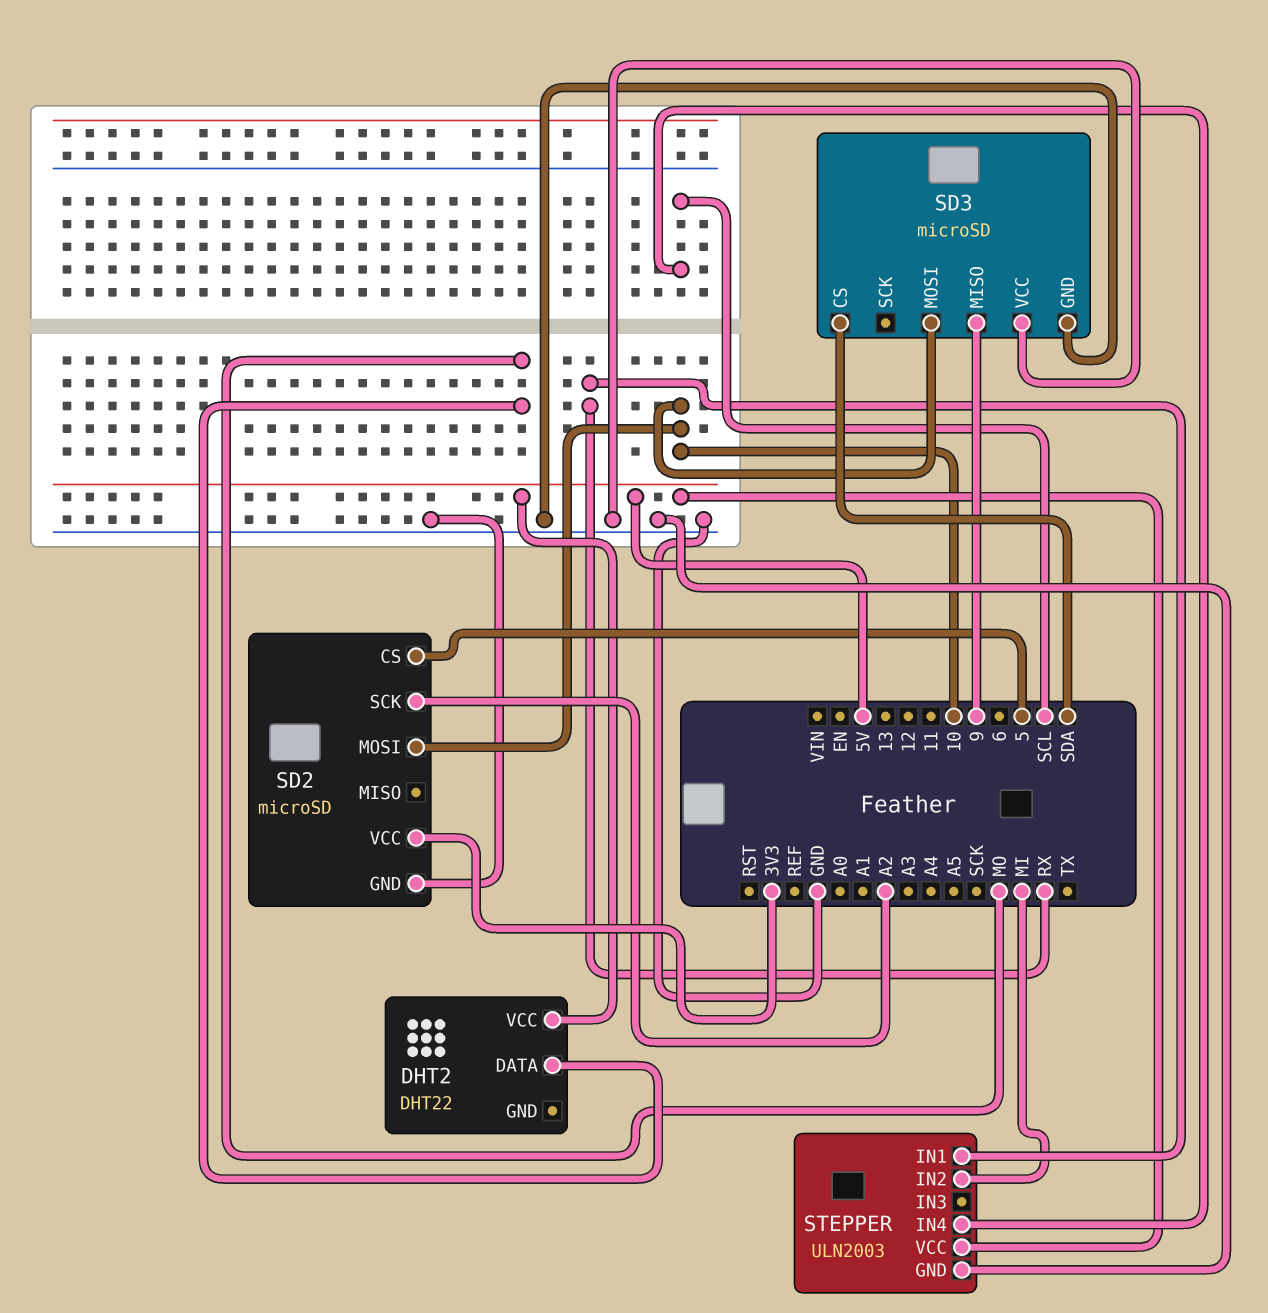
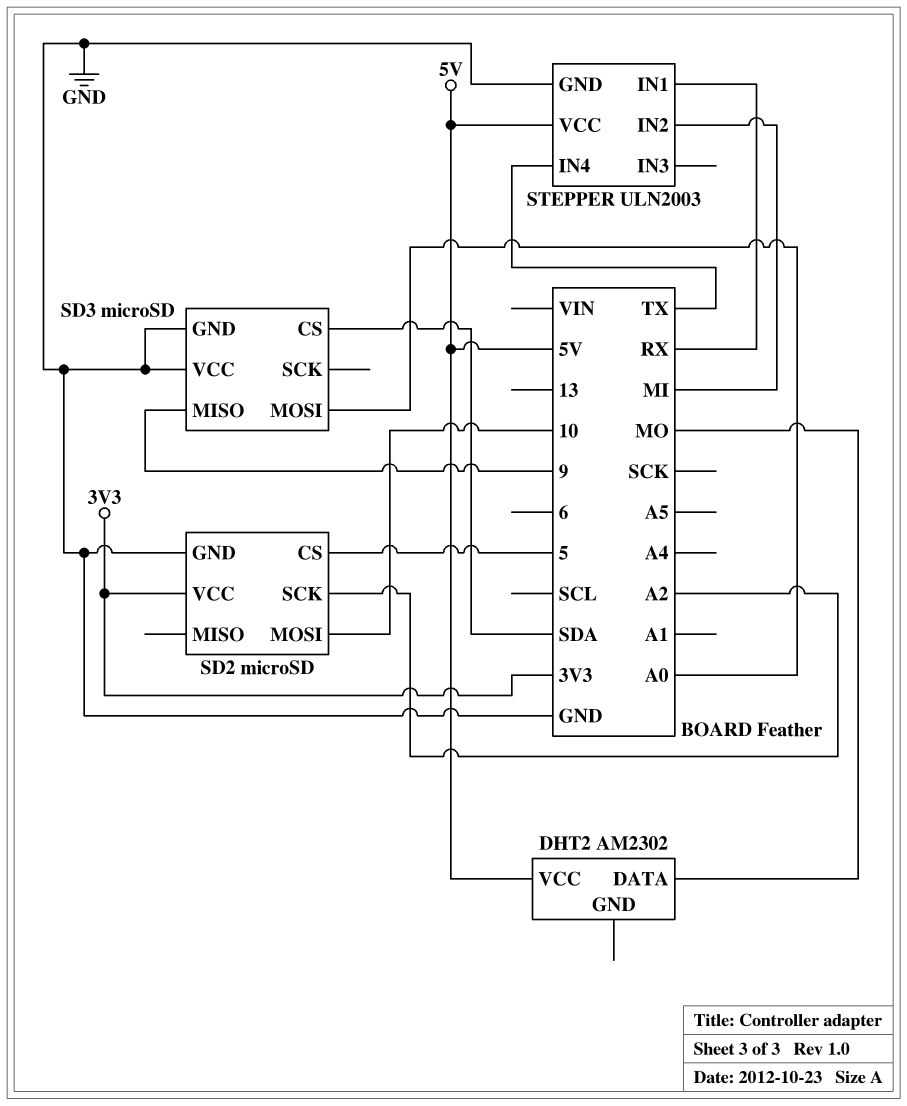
DHT2: DHT22 -> AM2302
SD3 pin MOSI: 10 -> A0
STEPPER pin IN4: SCL -> TX

